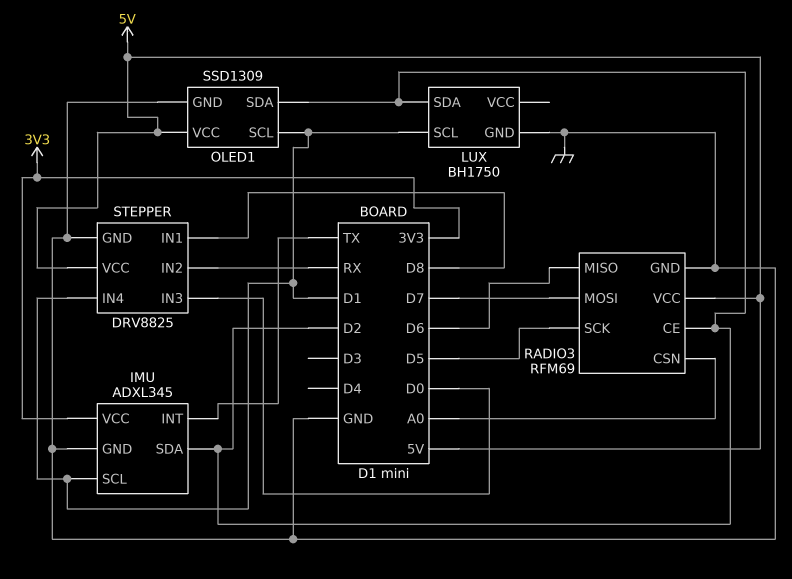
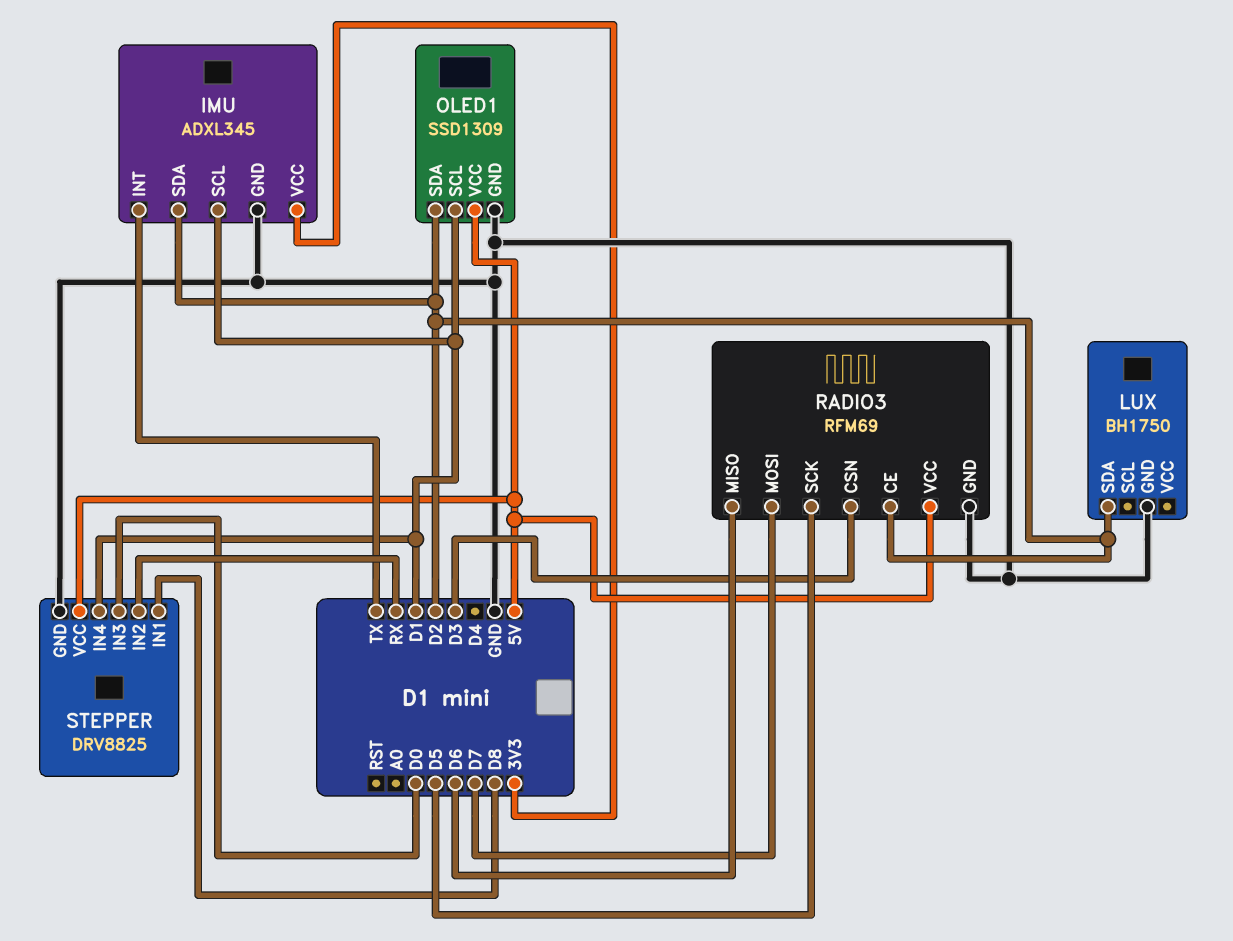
LUX pin SCL: D1 -> none
RADIO3 pin CSN: A0 -> D3

